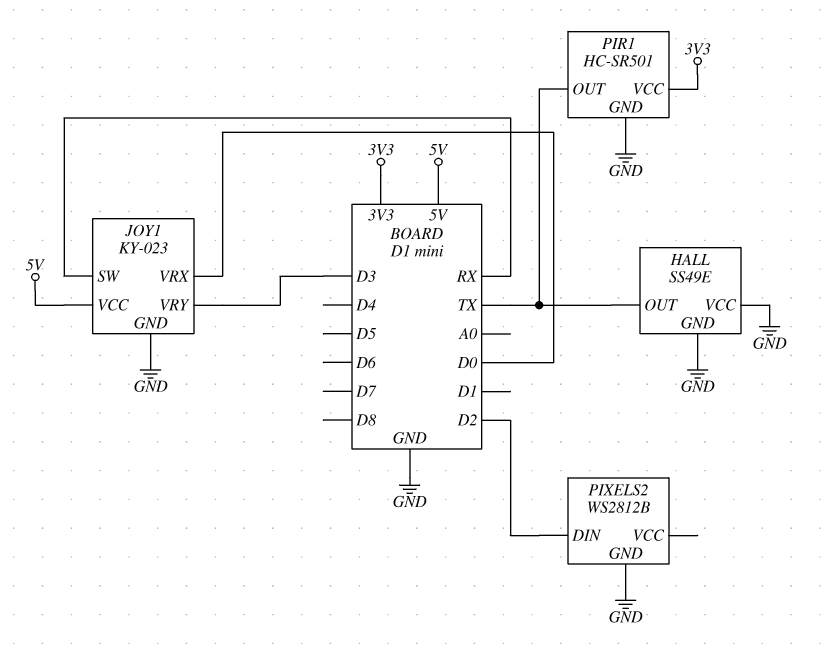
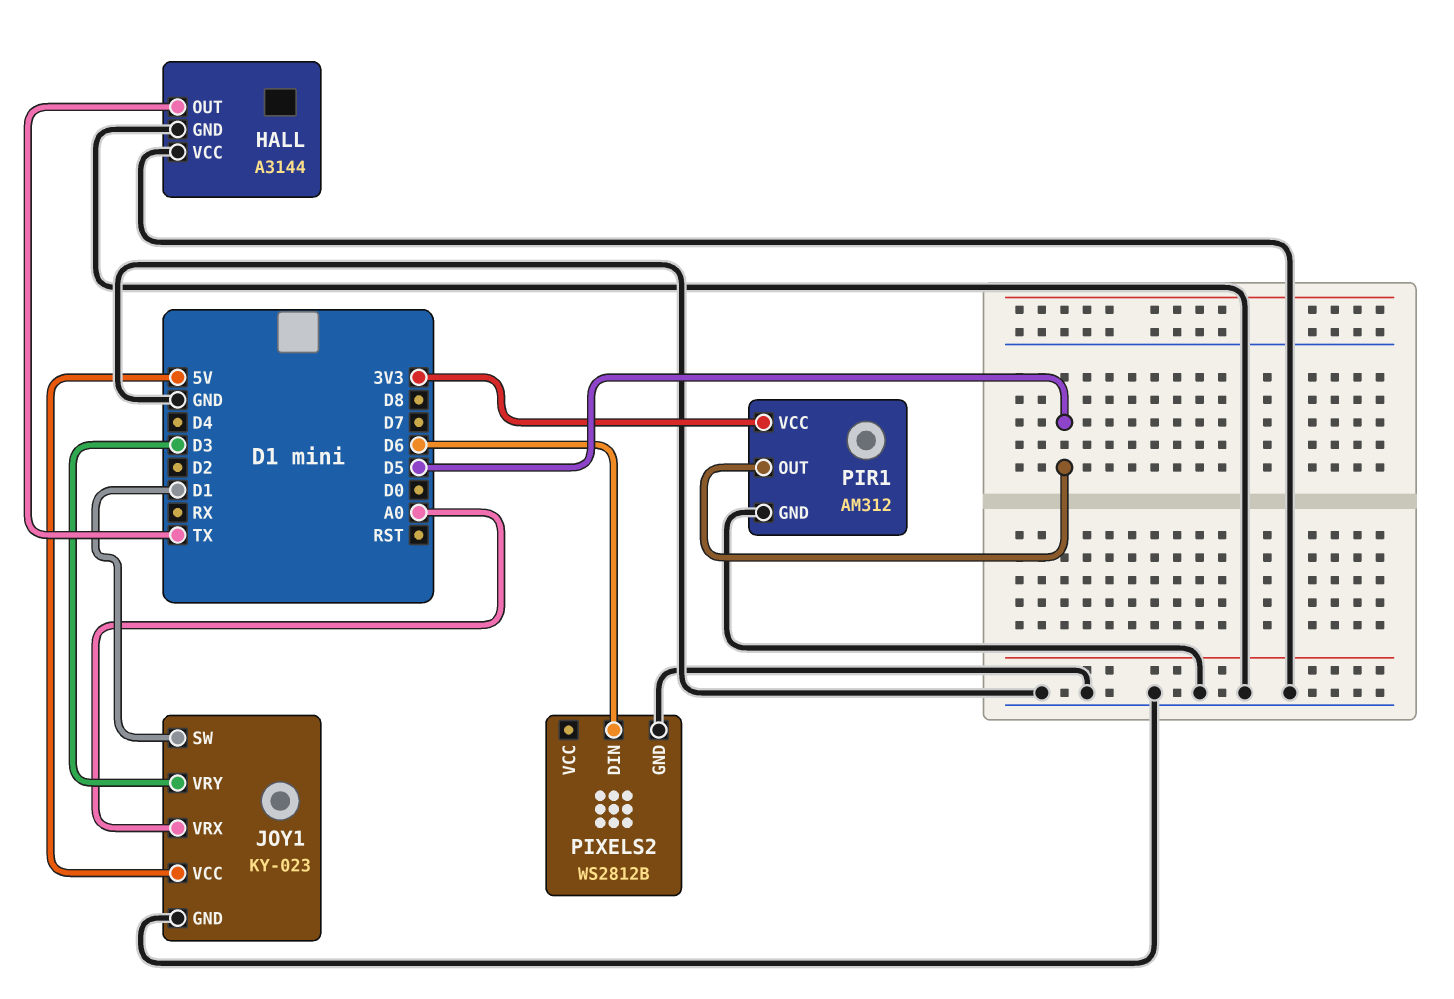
HALL: SS49E -> A3144
JOY1 pin SW: RX -> D1
JOY1 pin VRX: D0 -> A0
PIR1: HC-SR501 -> AM312
PIR1 pin OUT: TX -> D5
PIXELS2 pin DIN: D2 -> D6

